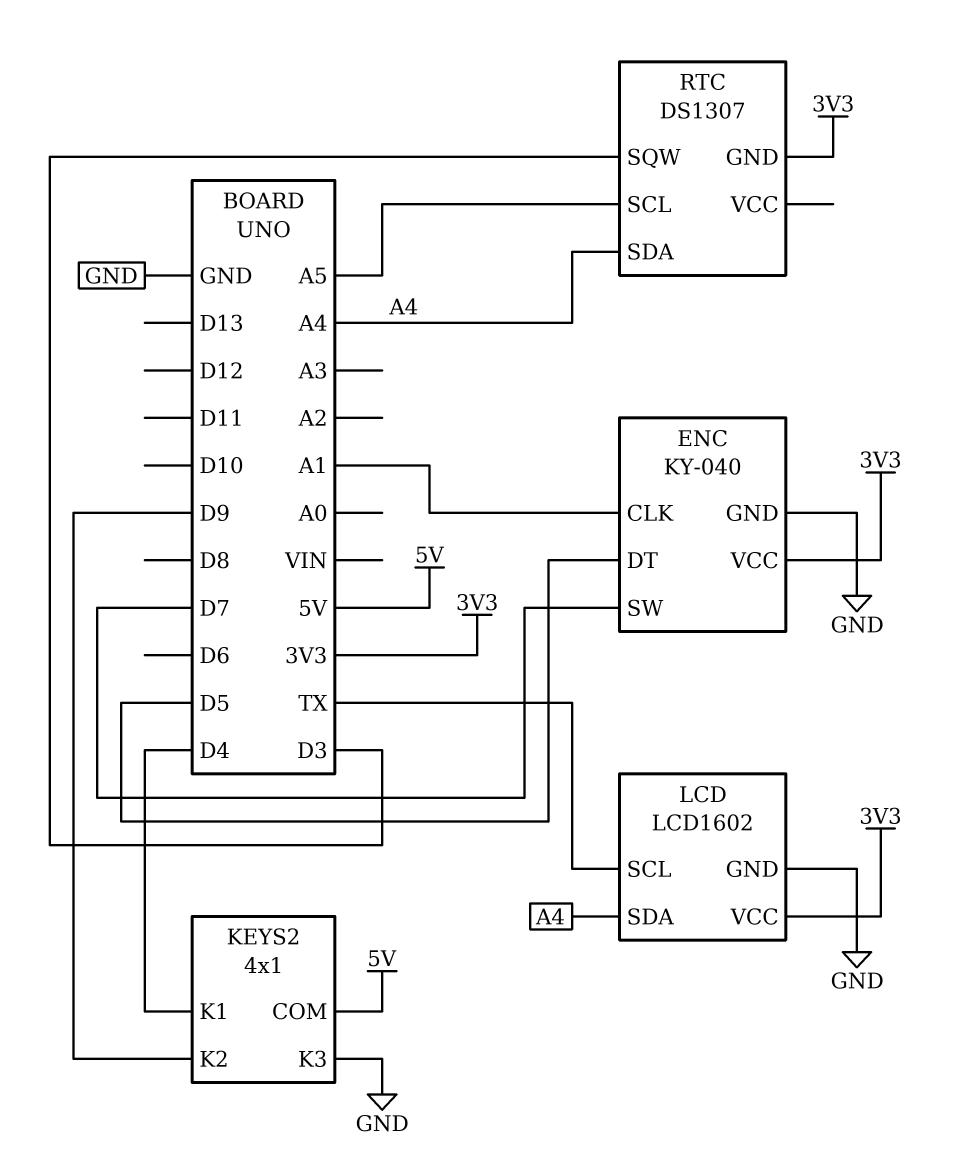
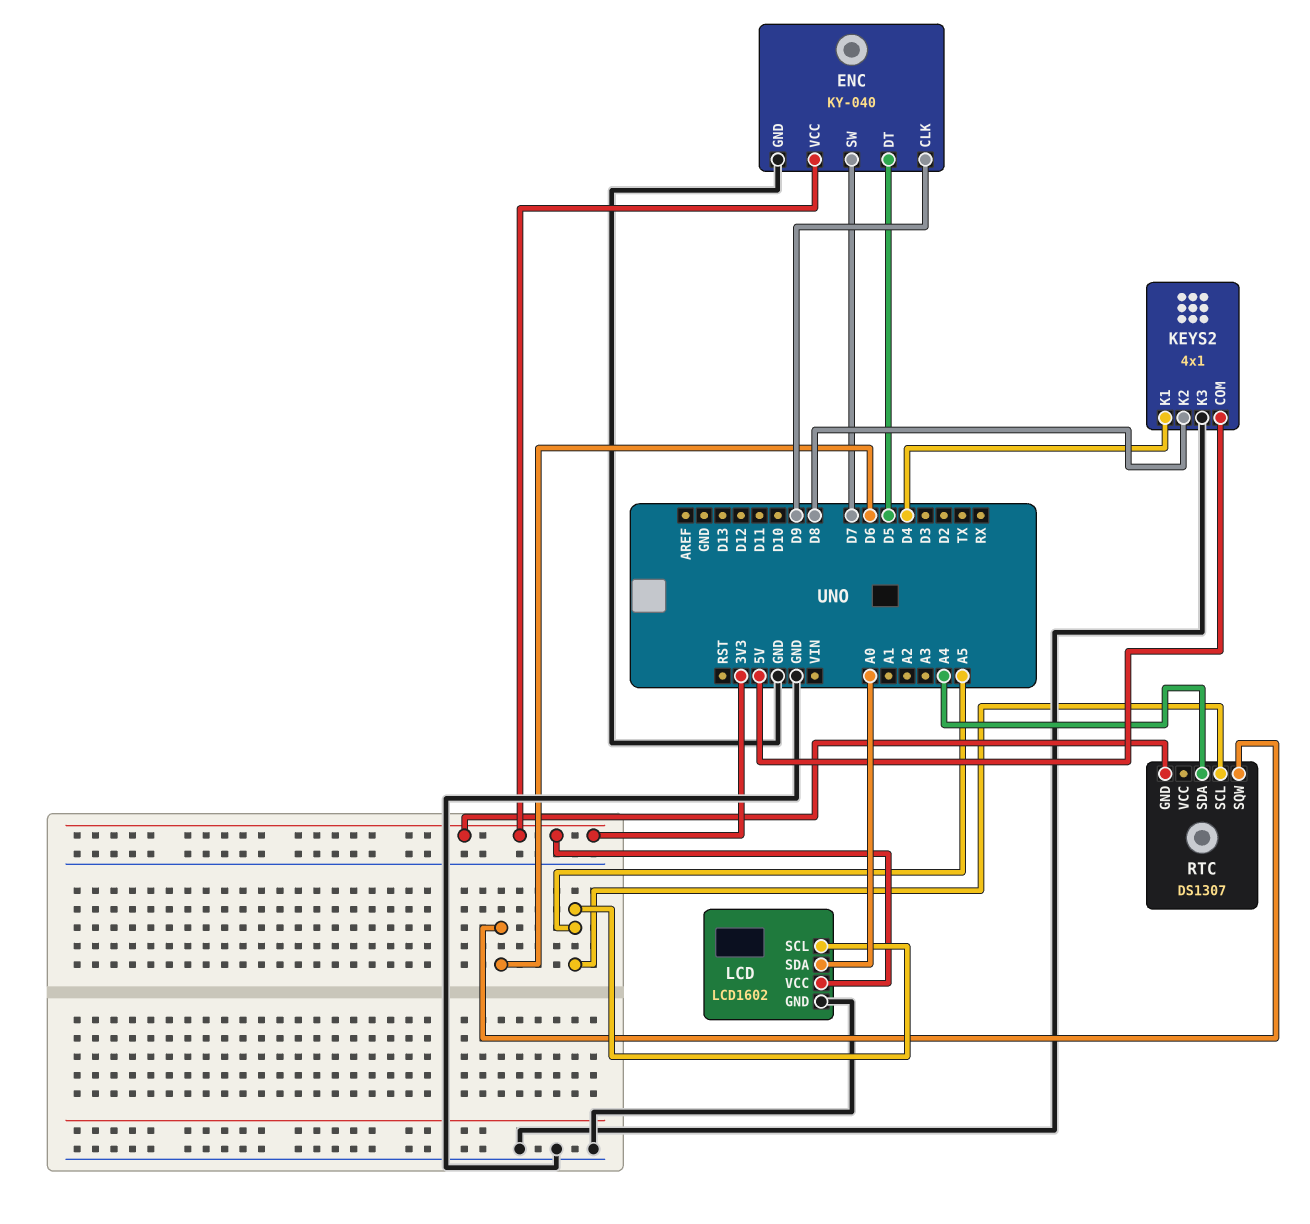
ENC pin CLK: A1 -> D9
KEYS2 pin K2: D9 -> D8
LCD pin SCL: TX -> A5
LCD pin SDA: A4 -> A0
RTC pin SQW: D3 -> D6

